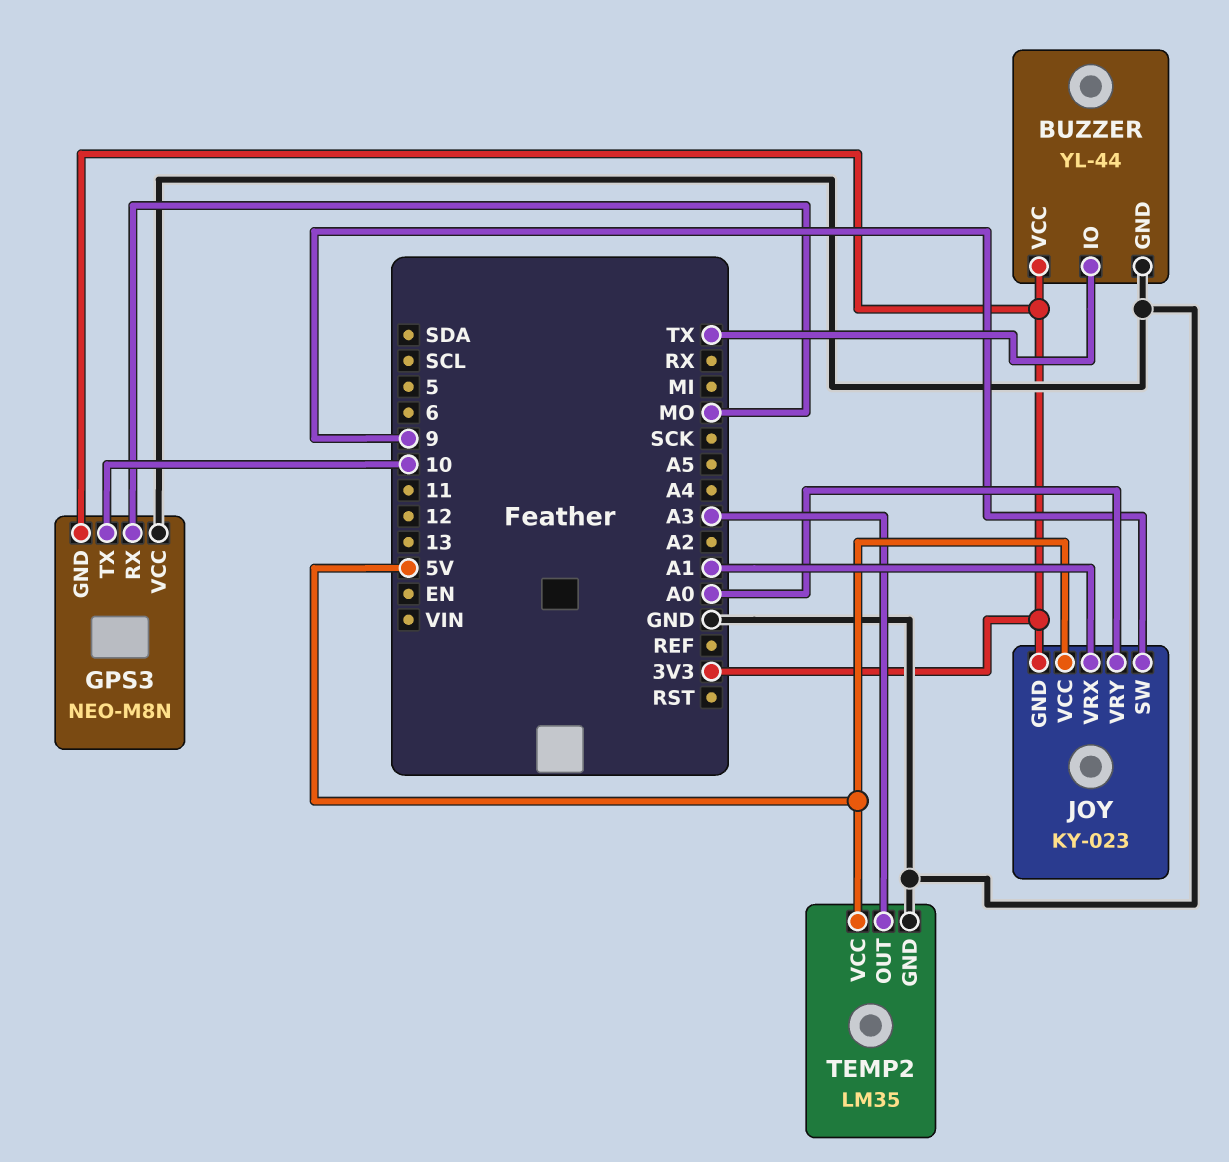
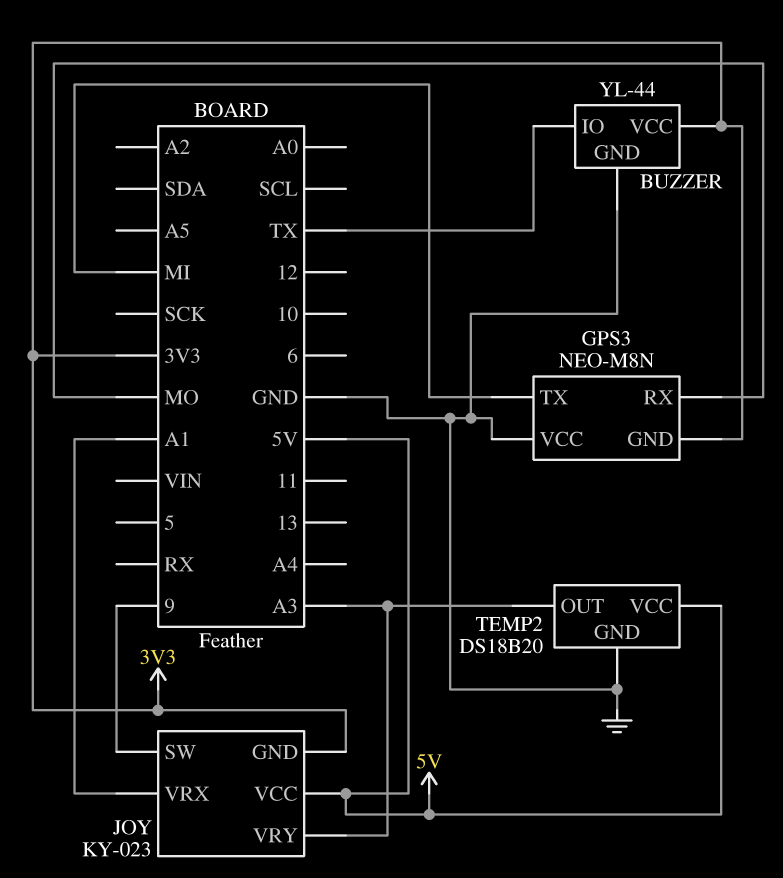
GPS3 pin TX: 10 -> MI
JOY pin VRY: A0 -> A3
TEMP2: LM35 -> DS18B20

